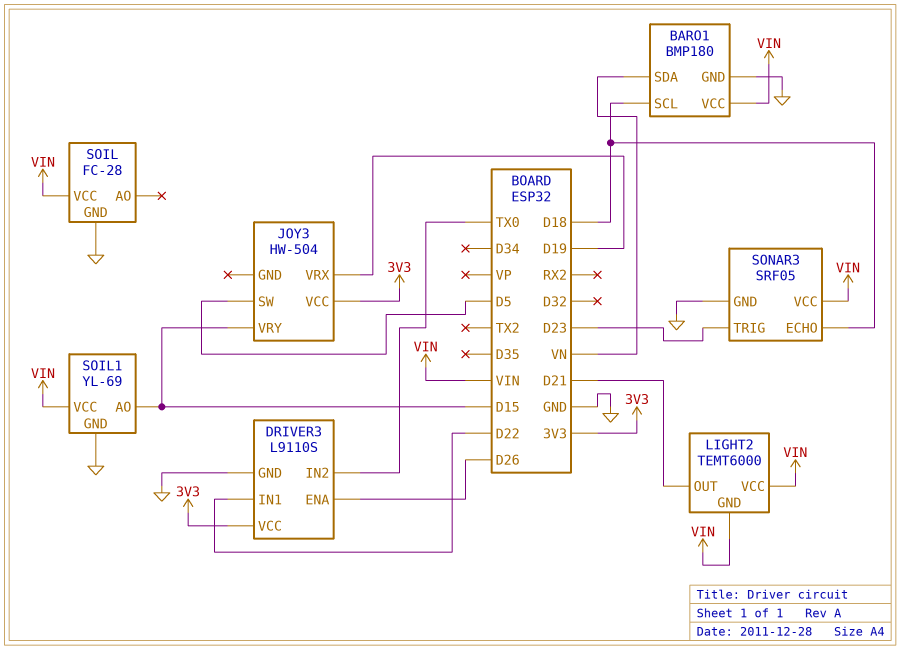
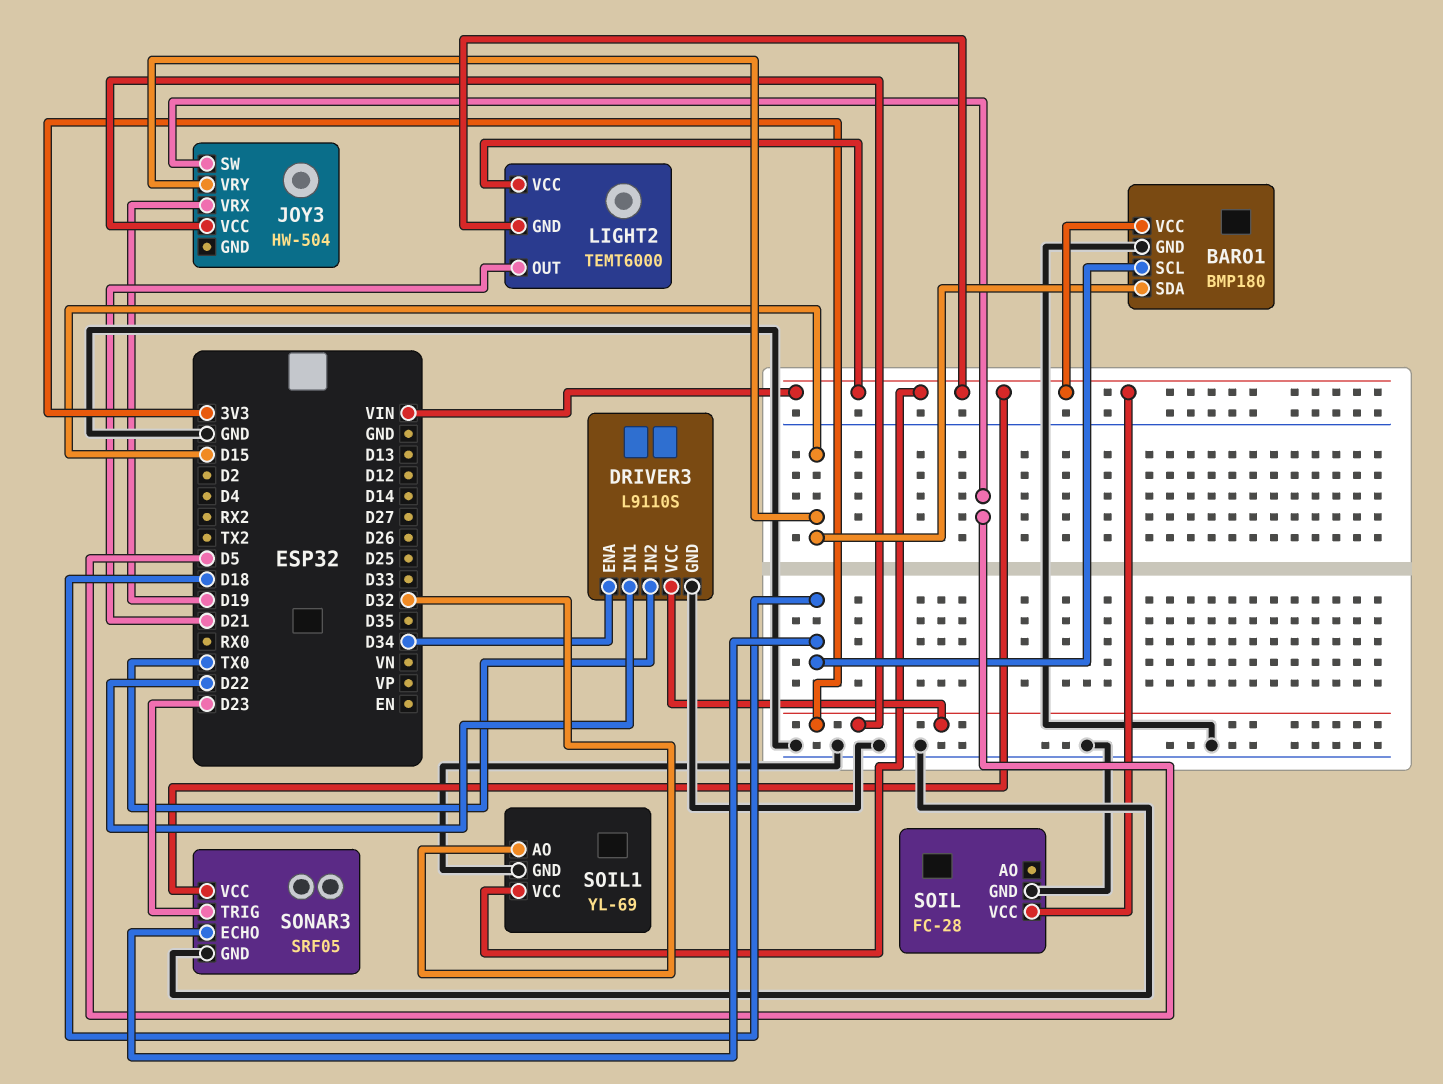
BARO1 pin SDA: VN -> D15
DRIVER3 pin ENA: D26 -> D34
SOIL1 pin AO: D15 -> D32

